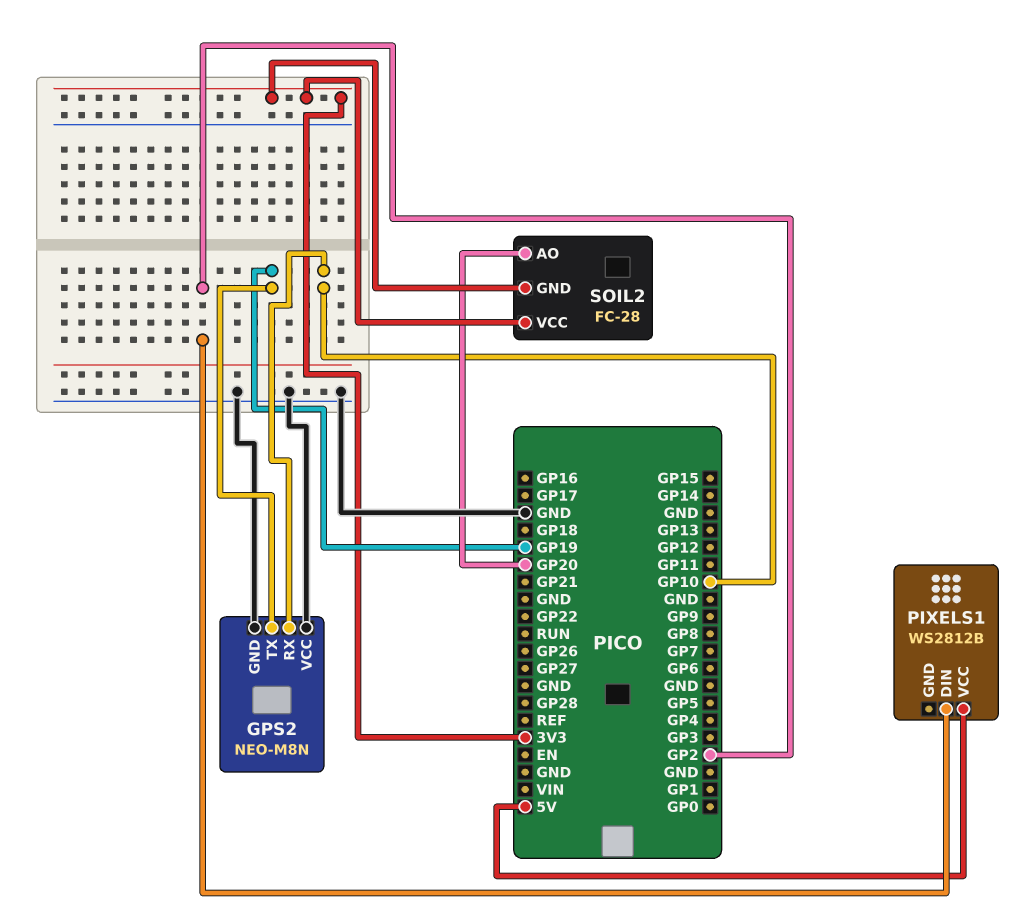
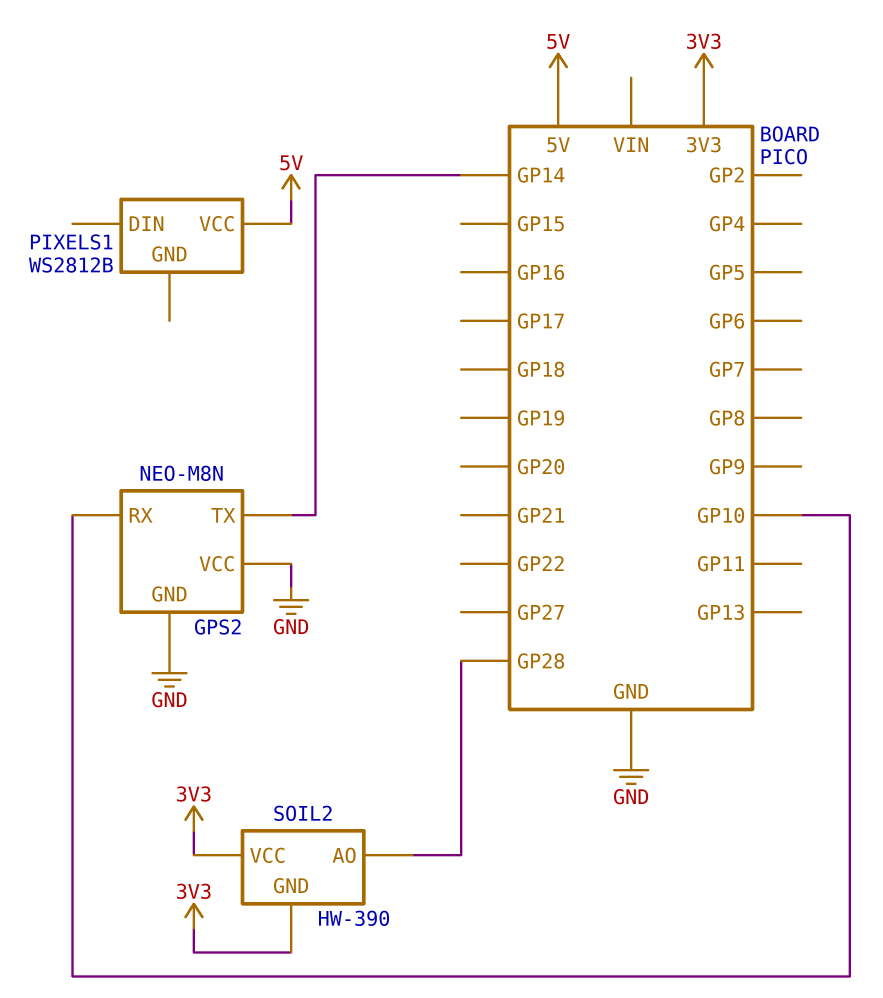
GPS2 pin TX: GP19 -> GP14
PIXELS1 pin DIN: GP2 -> none
SOIL2: FC-28 -> HW-390
SOIL2 pin AO: GP20 -> GP28

